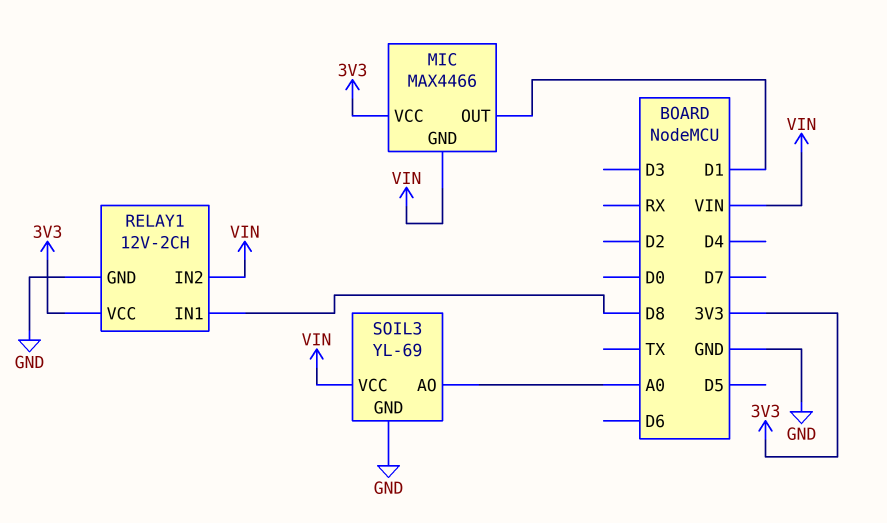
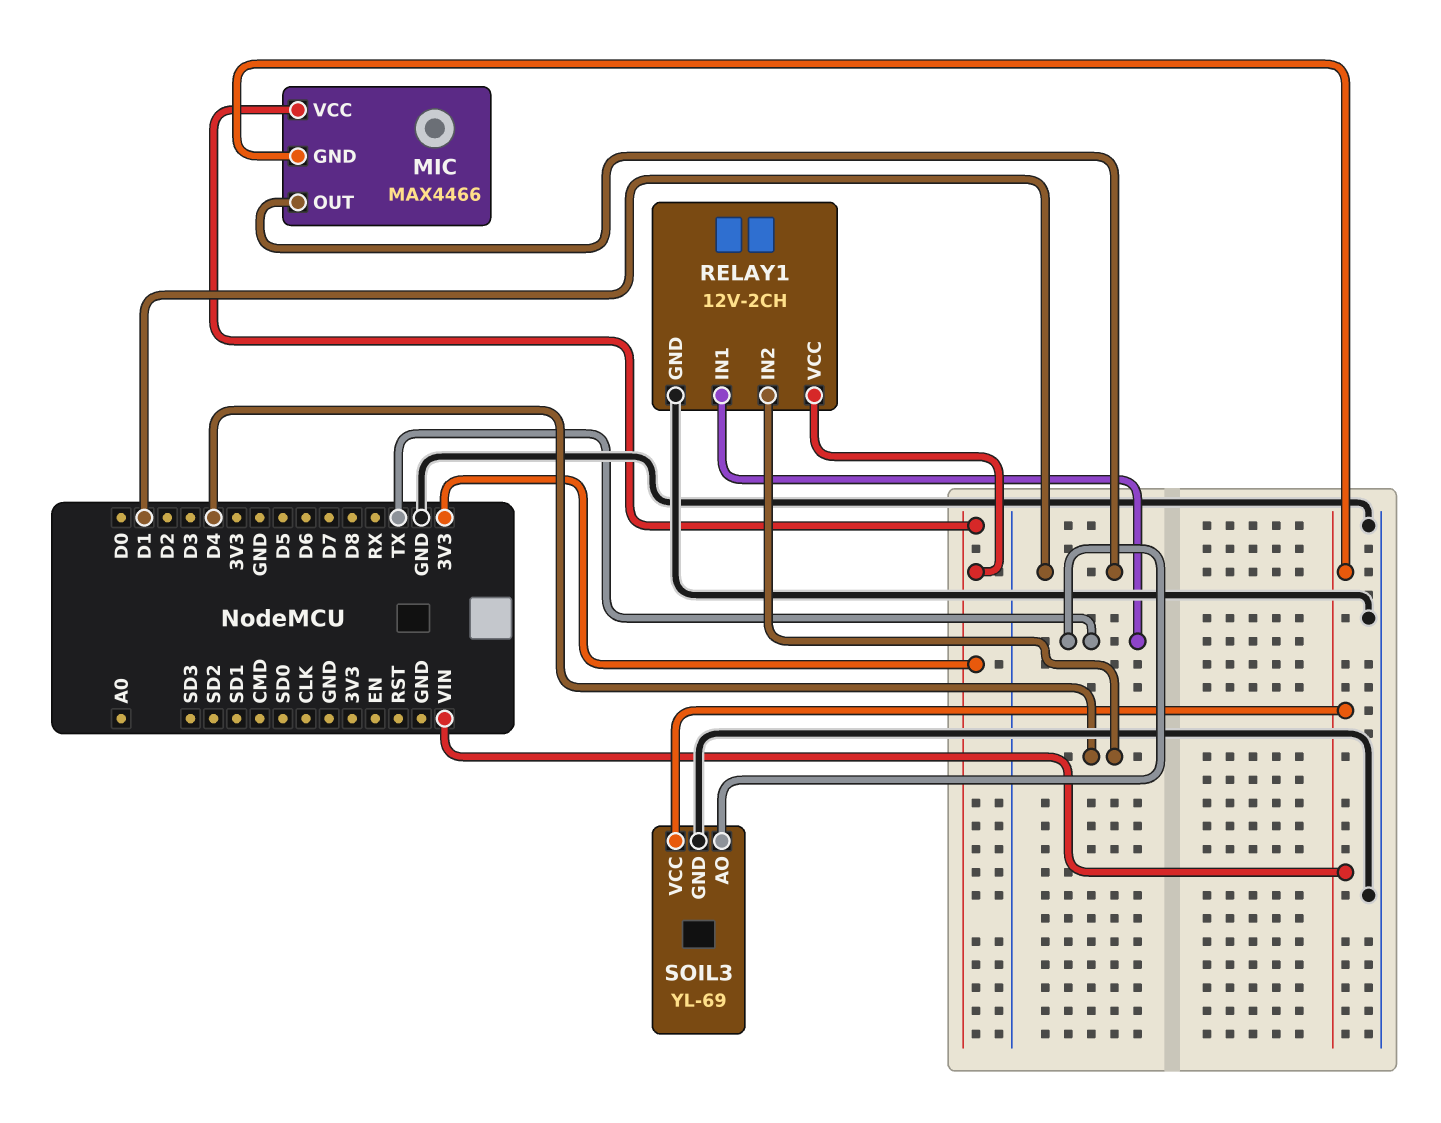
RELAY1 pin IN1: D8 -> TX
RELAY1 pin IN2: VIN -> D4
SOIL3 pin AO: A0 -> TX

